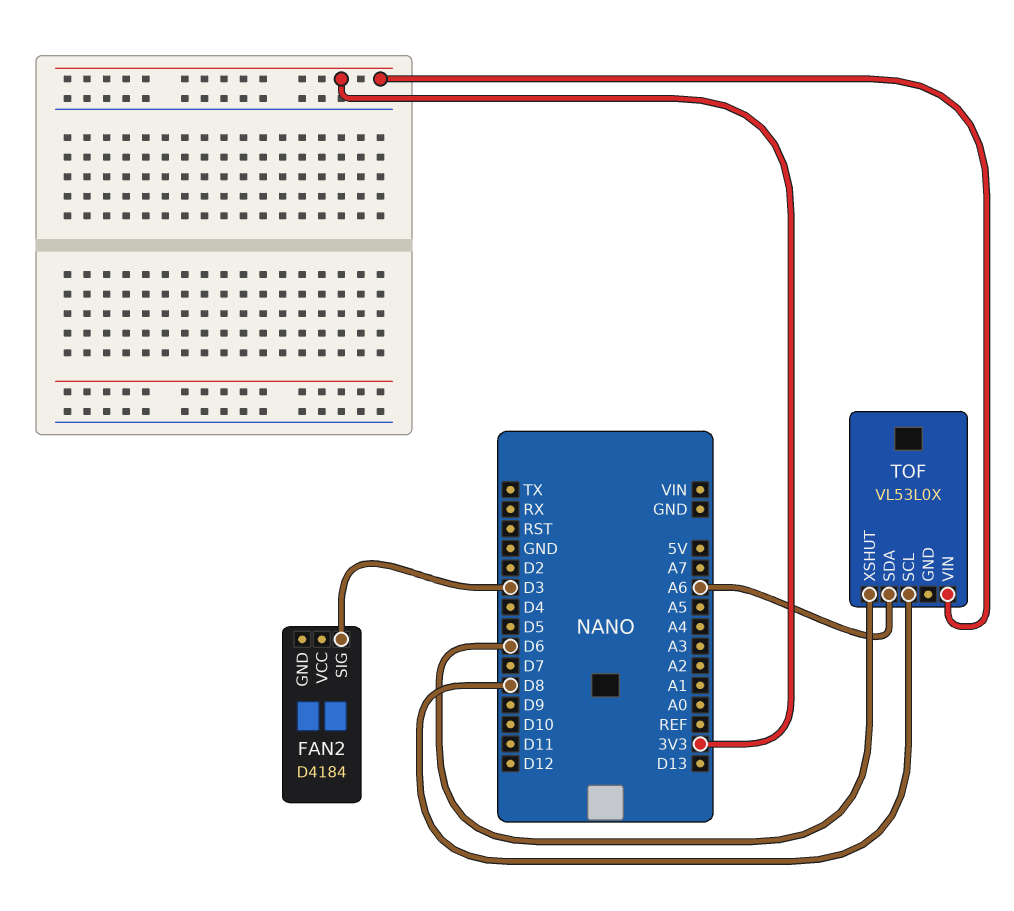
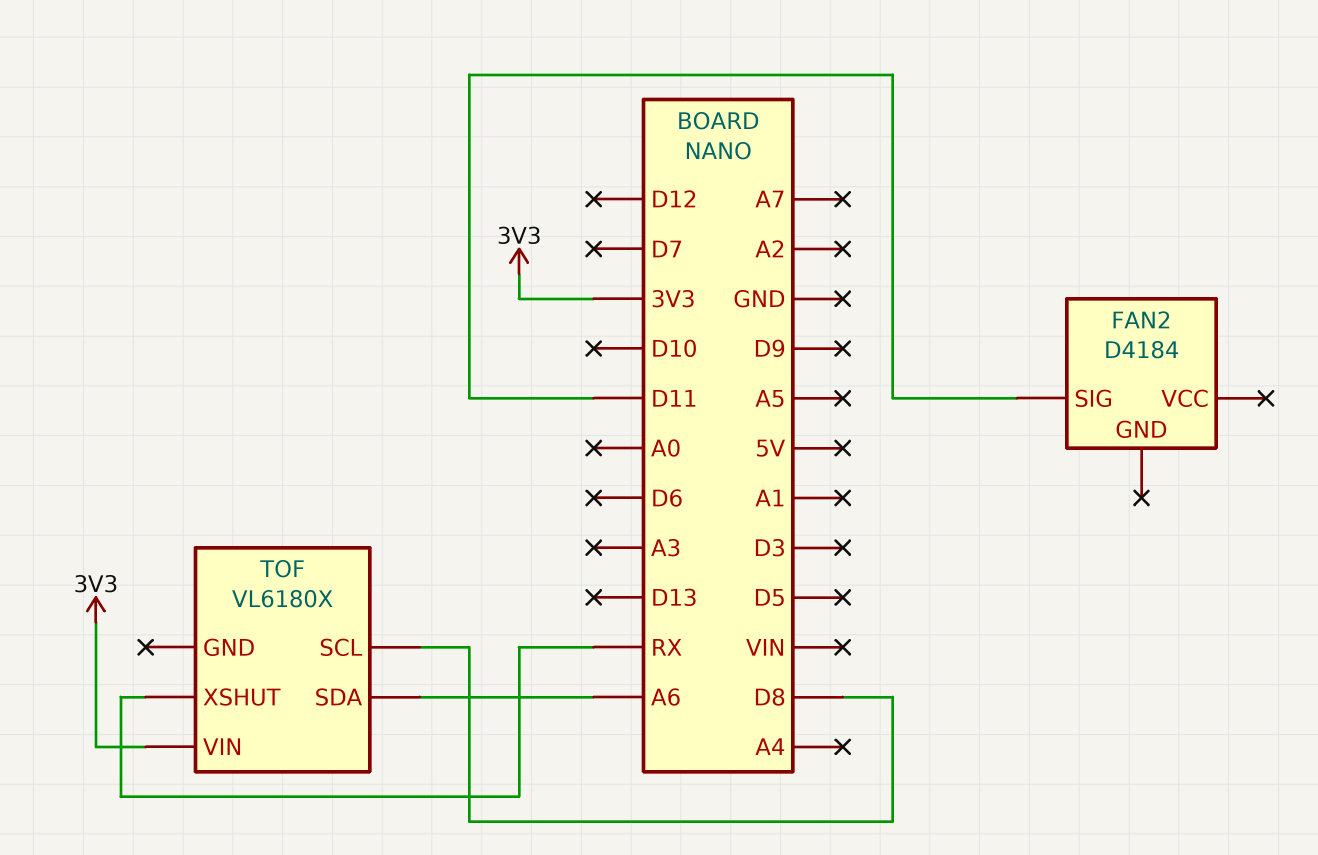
FAN2 pin SIG: D3 -> D11
TOF: VL53L0X -> VL6180X
TOF pin XSHUT: D6 -> RX

